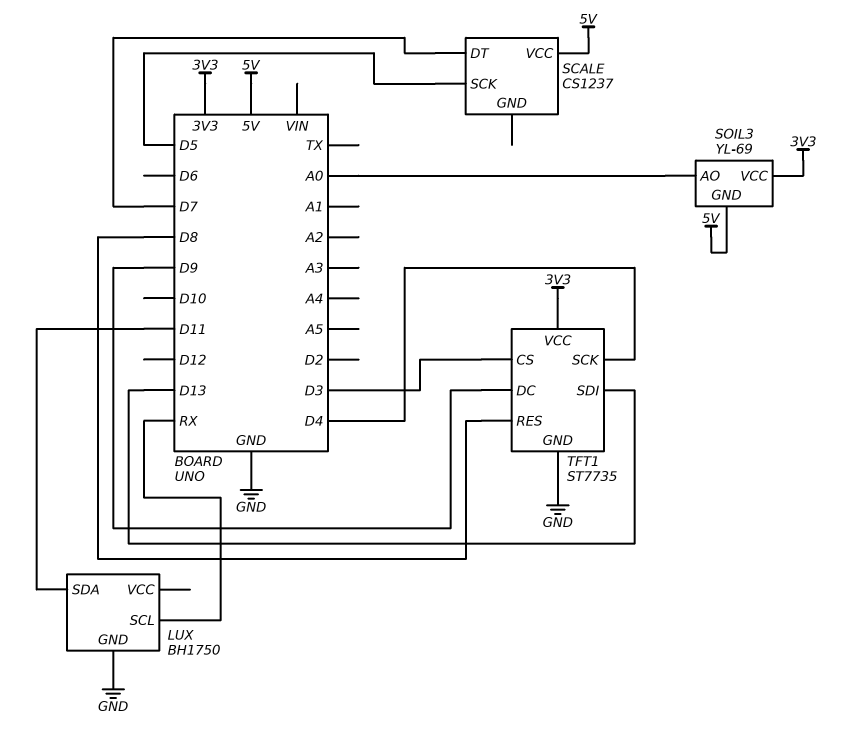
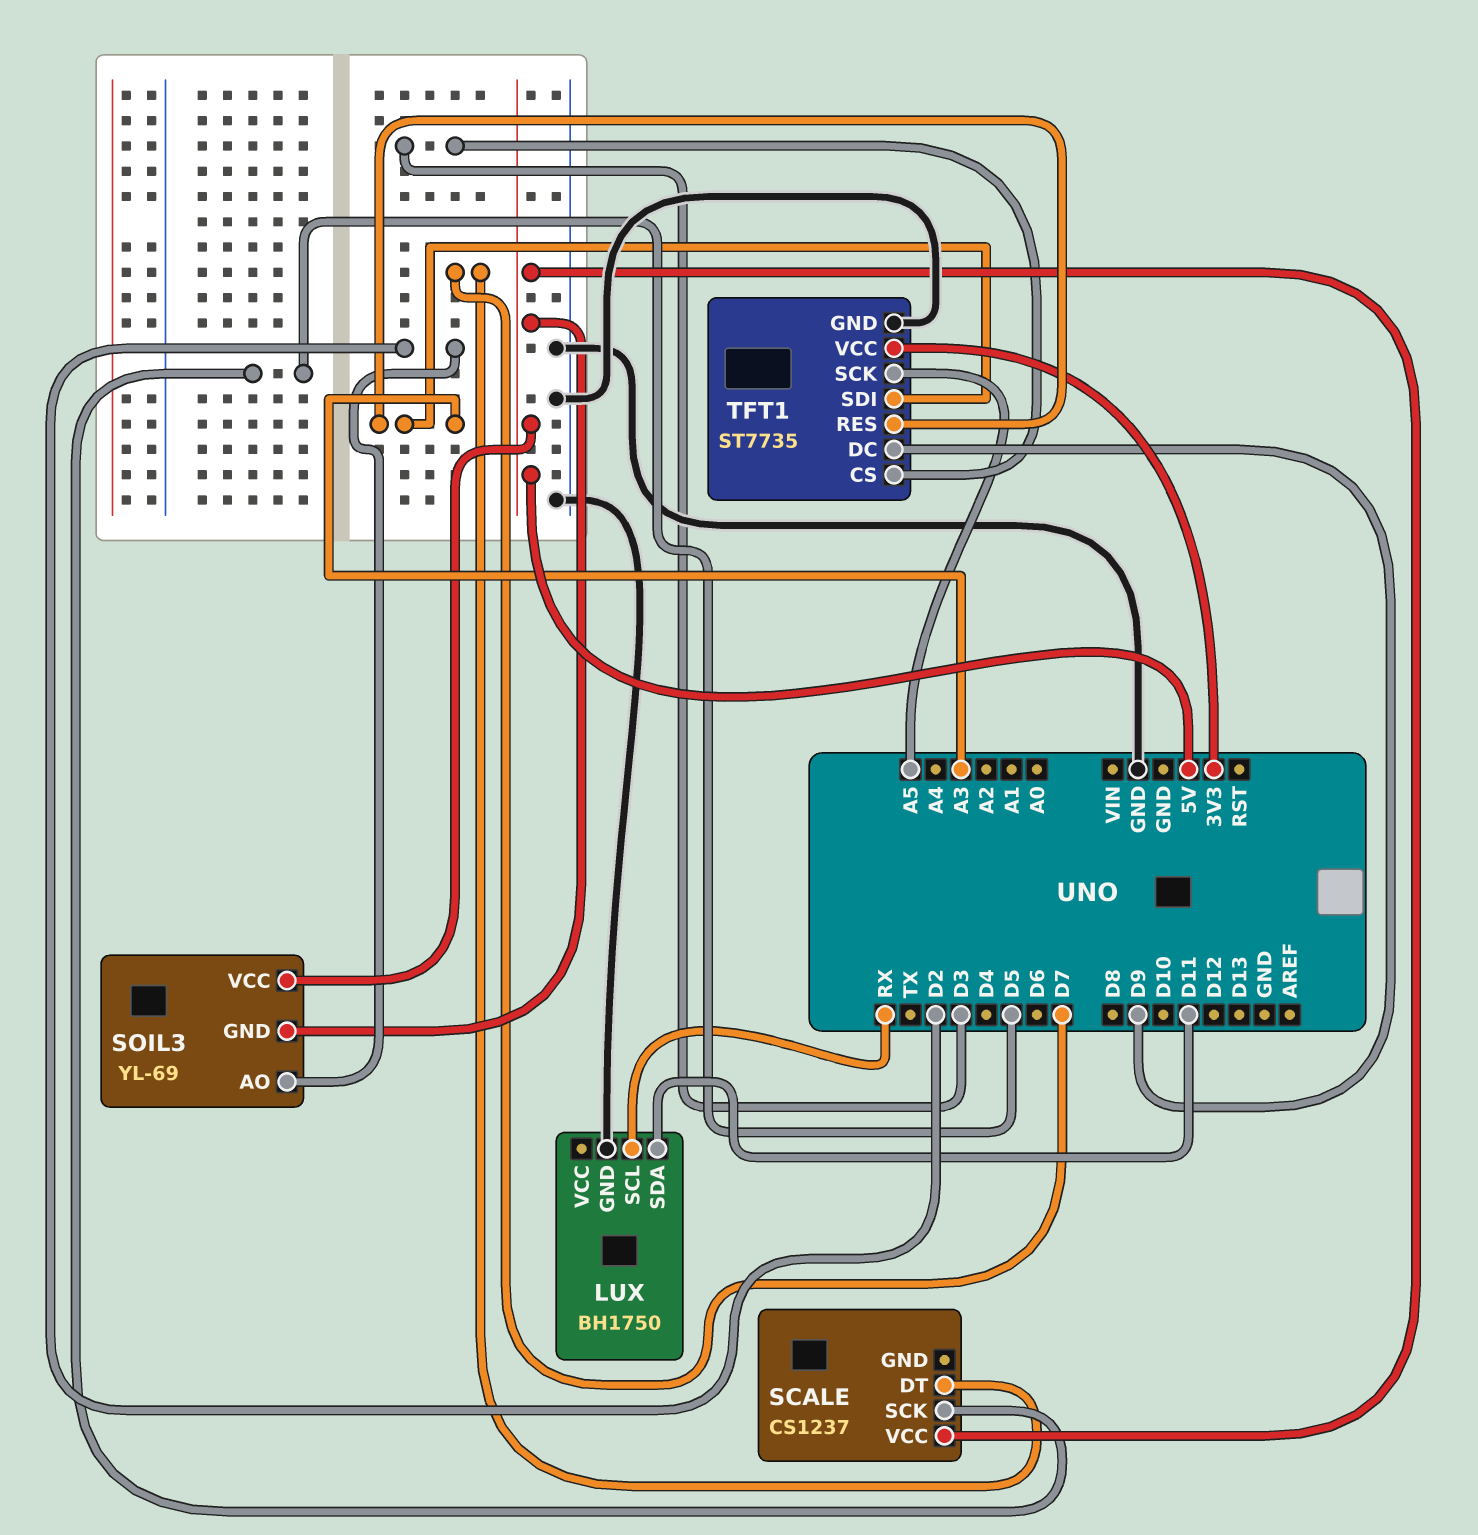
SOIL3 pin AO: A0 -> D2
SOIL3 pin VCC: 3V3 -> 5V
TFT1 pin RES: D8 -> A3
TFT1 pin SCK: D4 -> A5
TFT1 pin SDI: D13 -> A3

